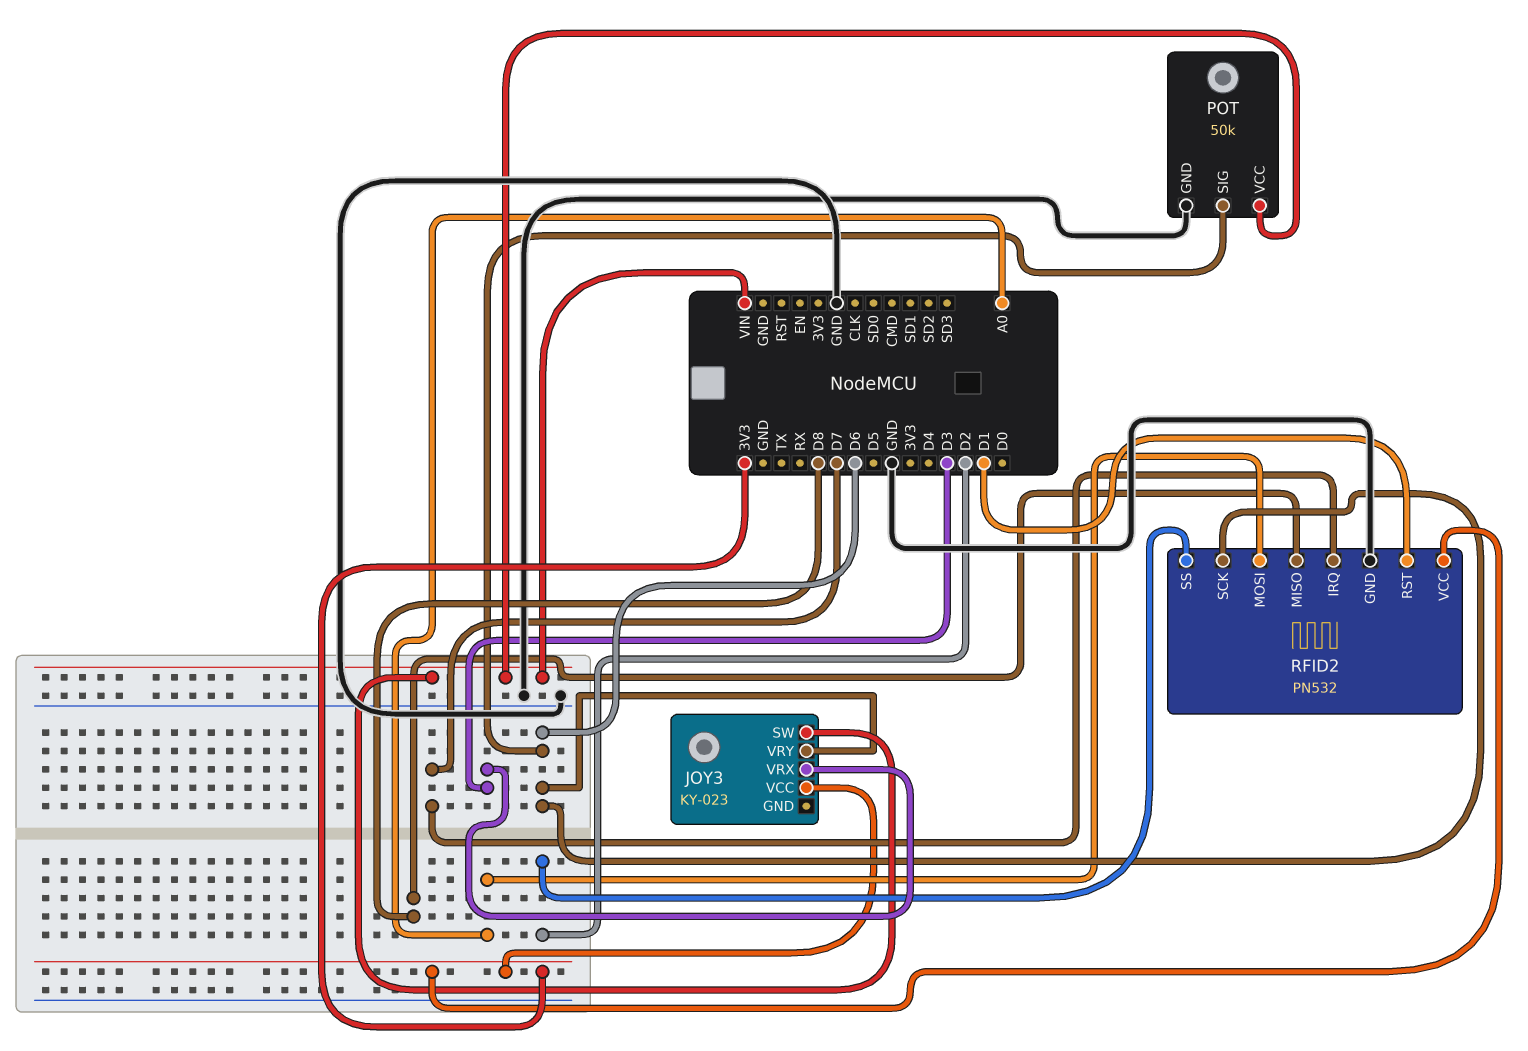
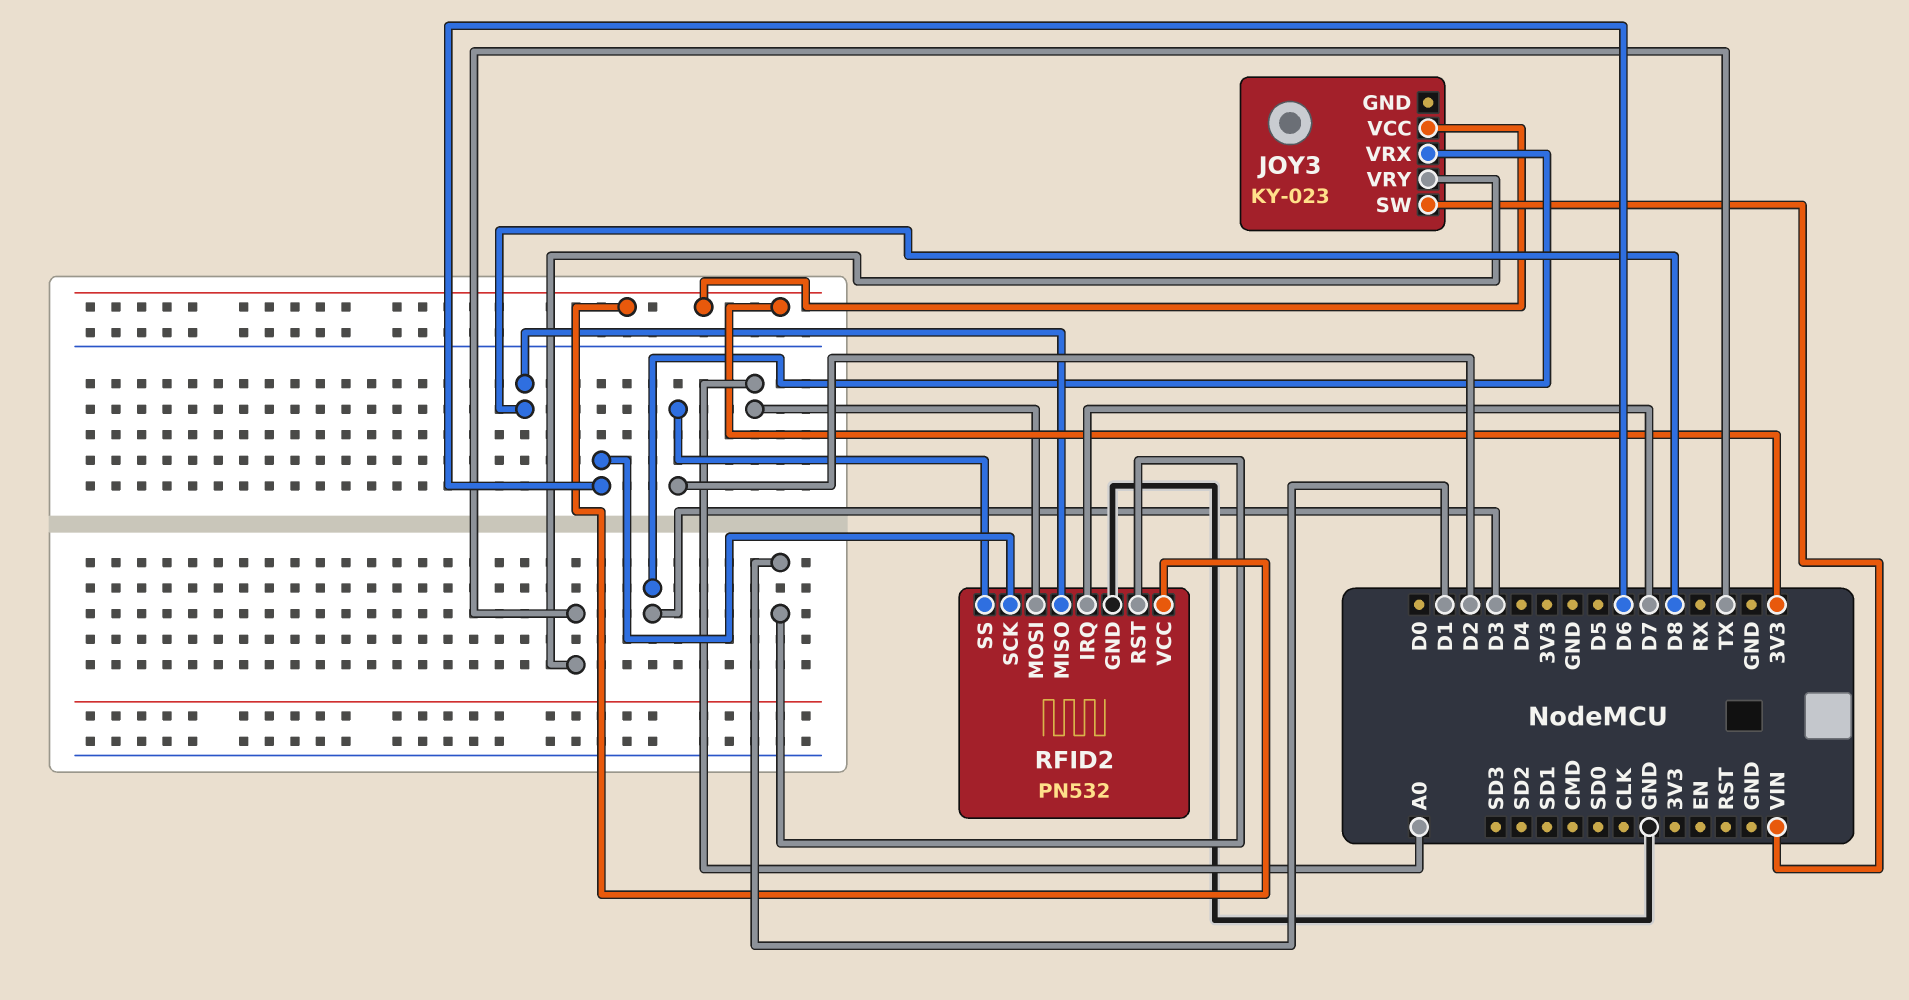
JOY3 pin VRY: D6 -> TX
POT: 50k -> none
POT pin GND: GND -> none
POT pin SIG: D6 -> none
POT pin VCC: VIN -> none

